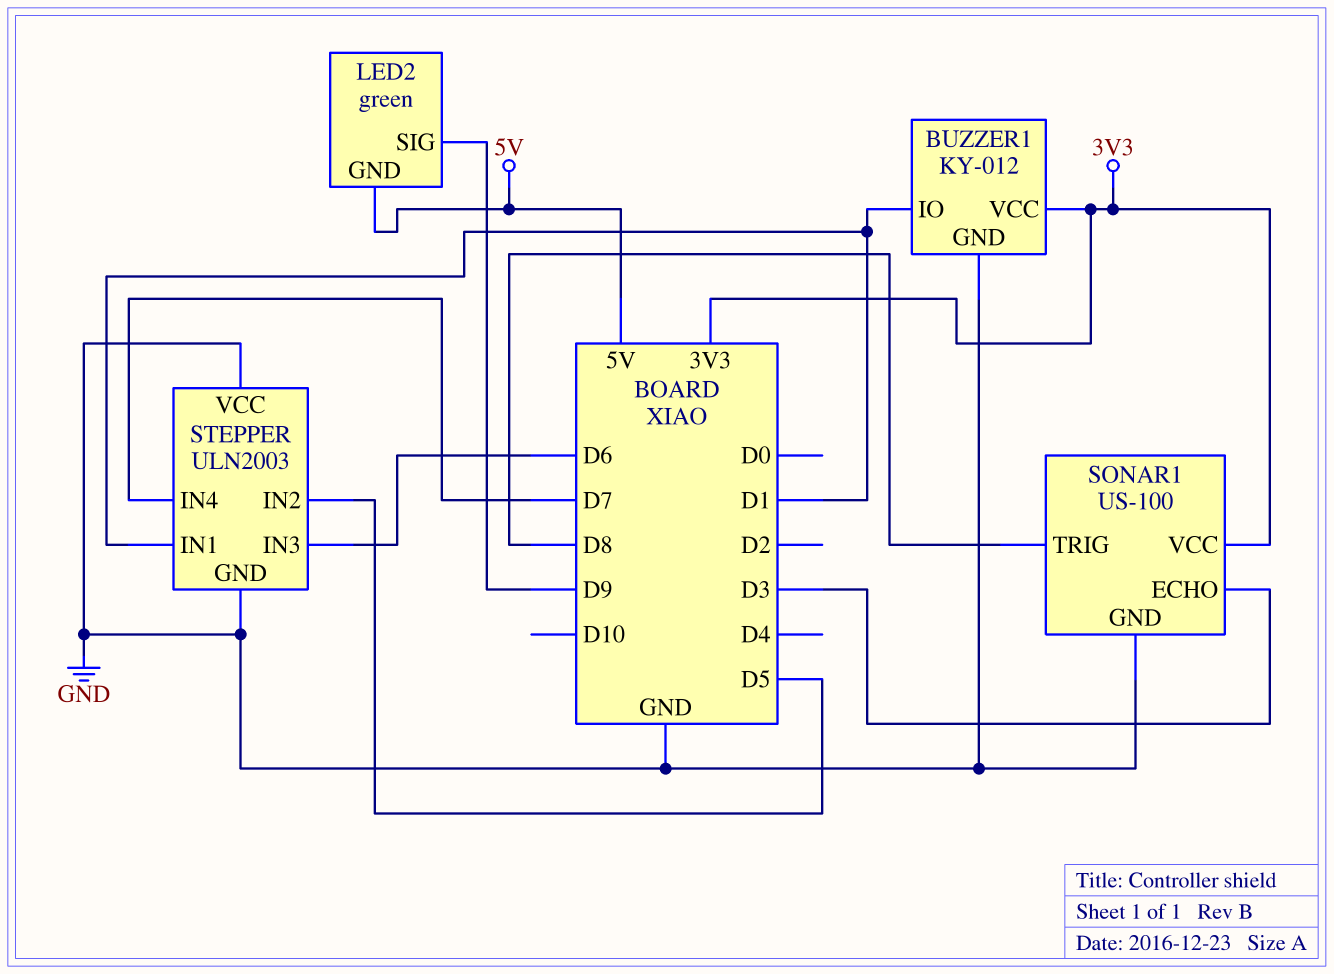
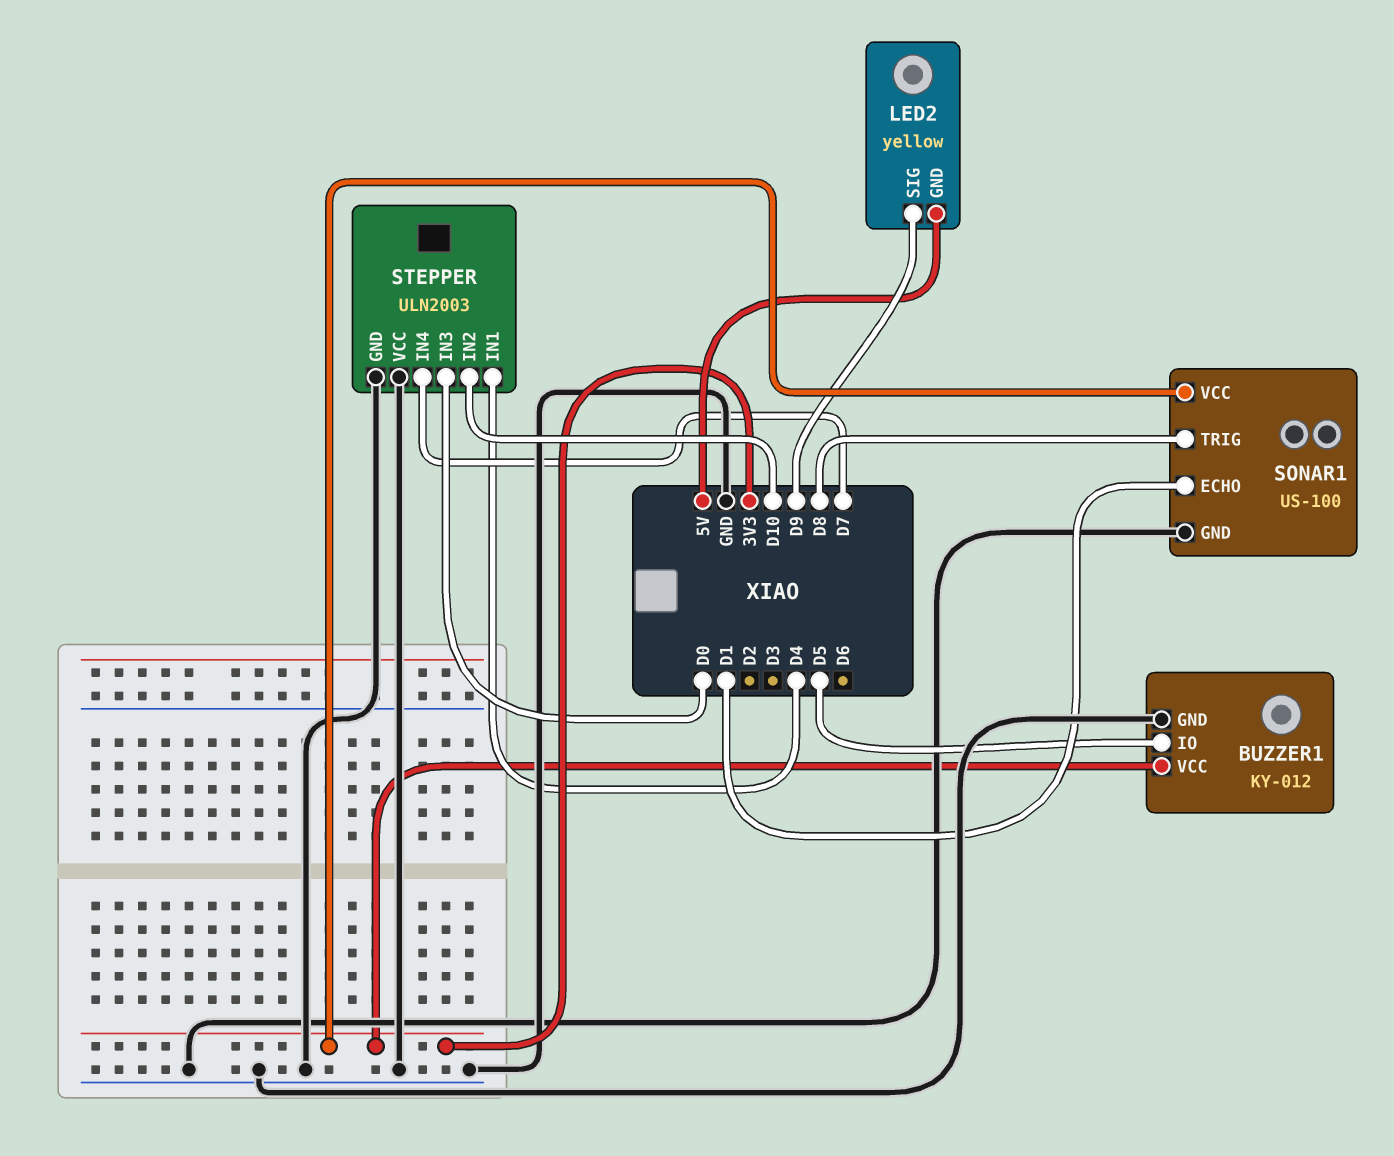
BUZZER1 pin IO: D1 -> D5
LED2: green -> yellow
SONAR1 pin ECHO: D3 -> D1
STEPPER pin IN1: D1 -> D4
STEPPER pin IN2: D5 -> D10
STEPPER pin IN3: D6 -> D0

